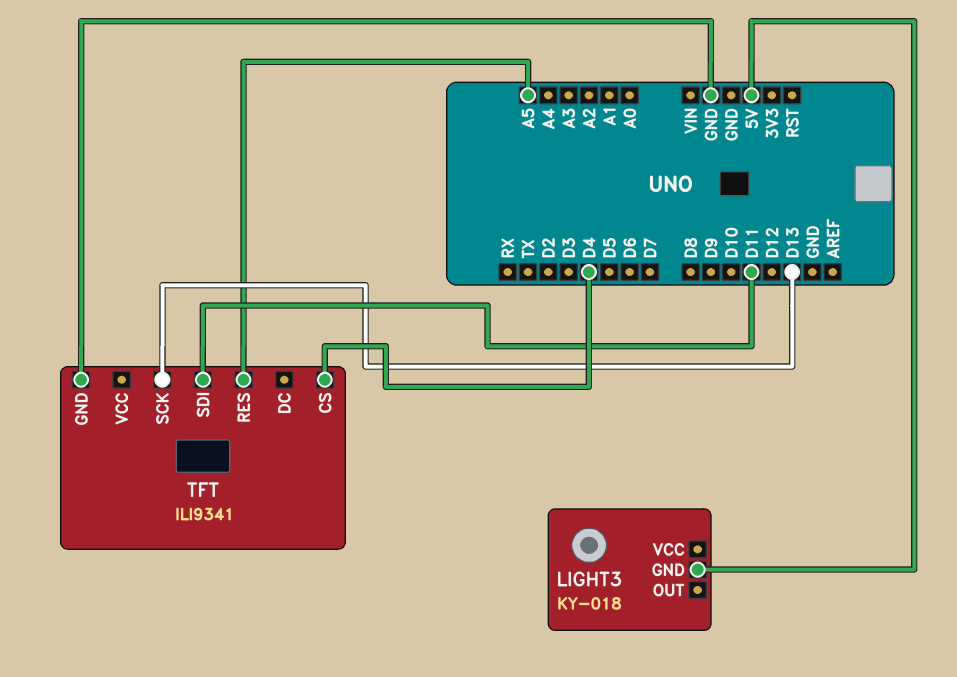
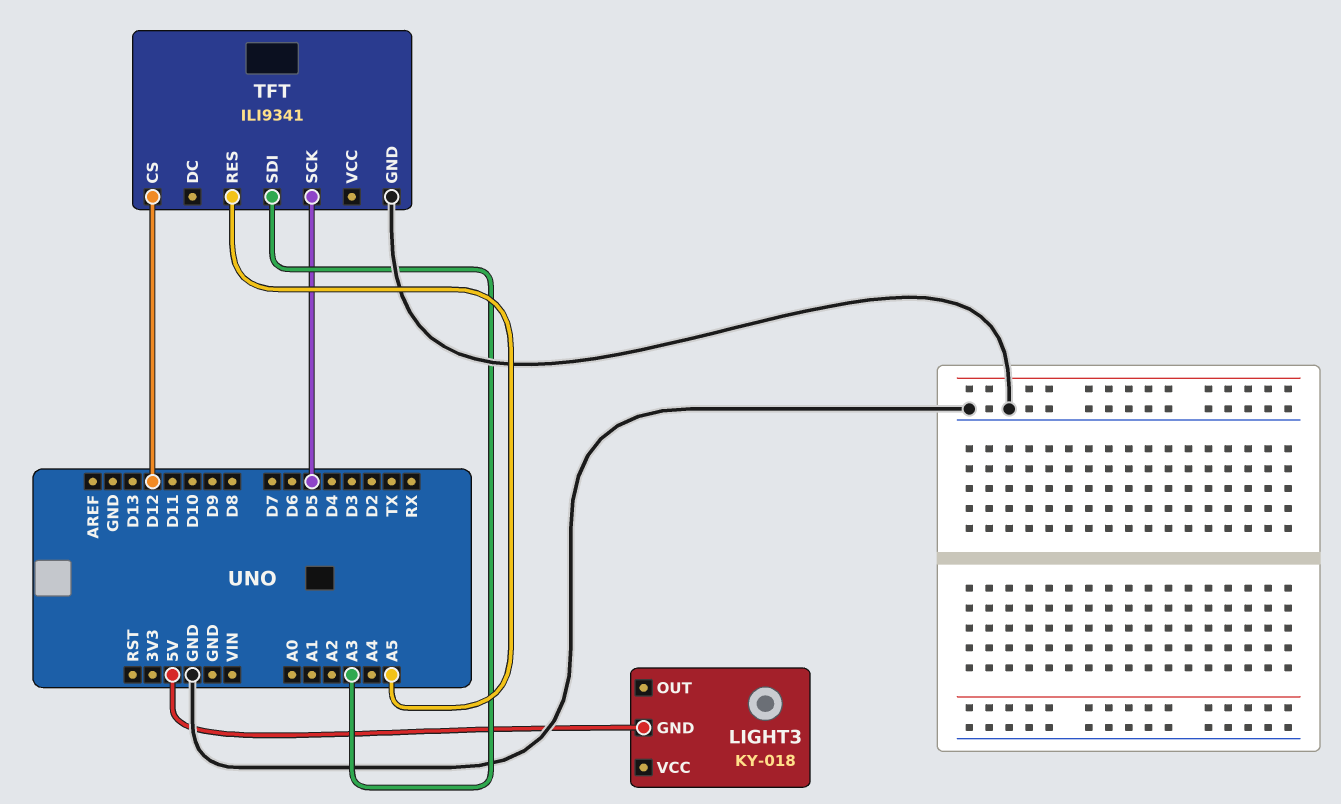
TFT pin CS: D4 -> D12
TFT pin SCK: D13 -> D5
TFT pin SDI: D11 -> A3

